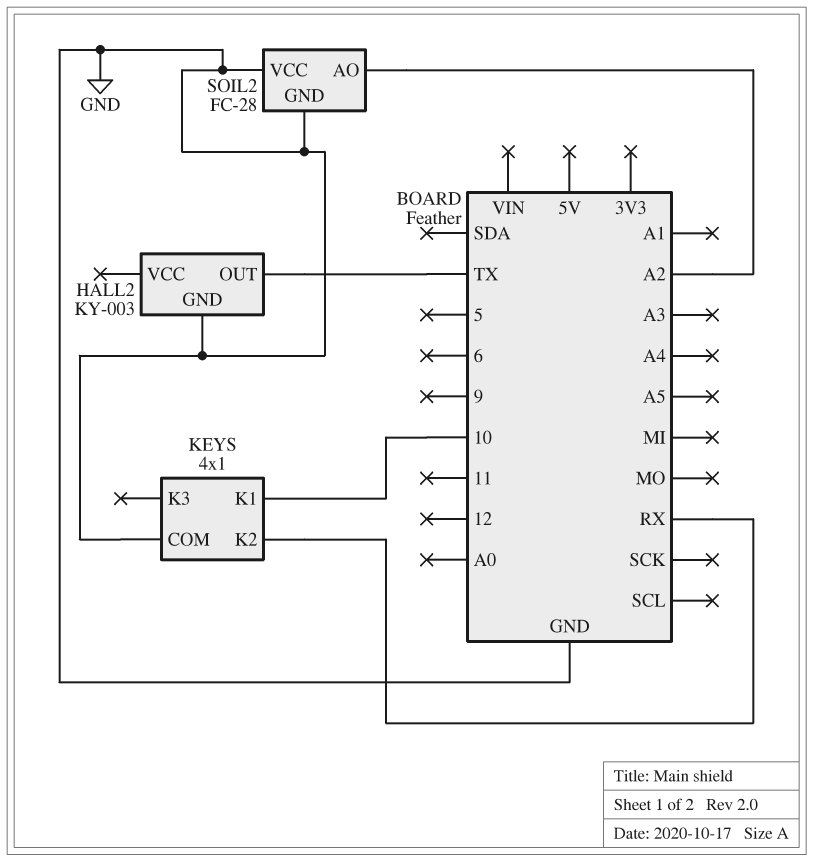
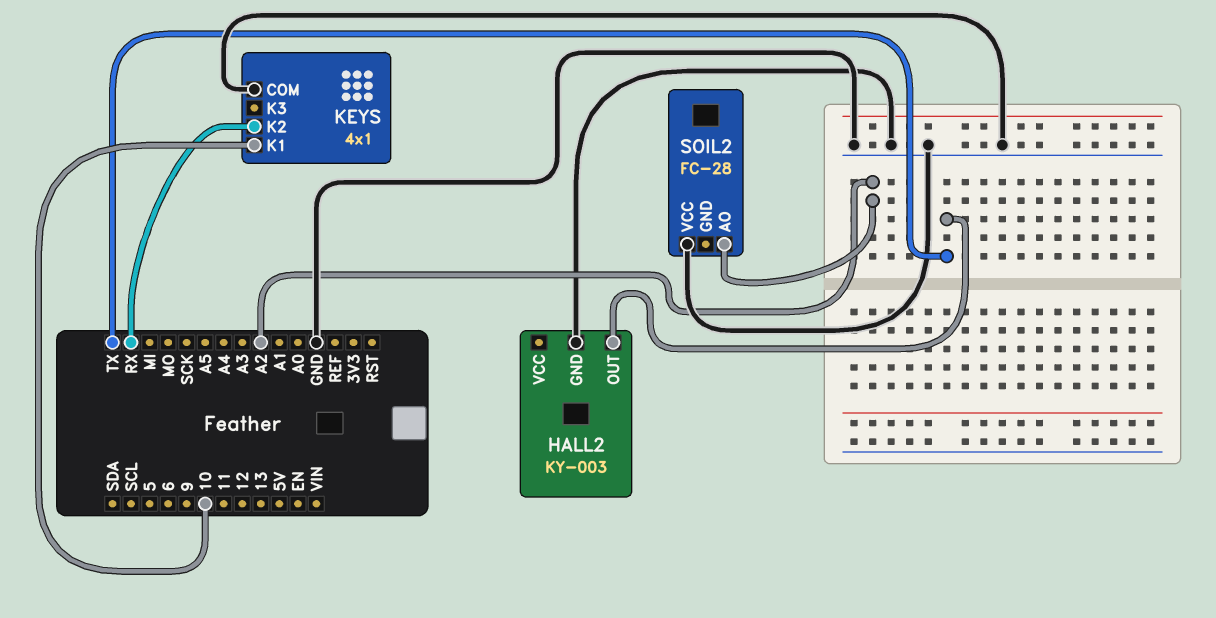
SOIL2 pin GND: GND -> none

